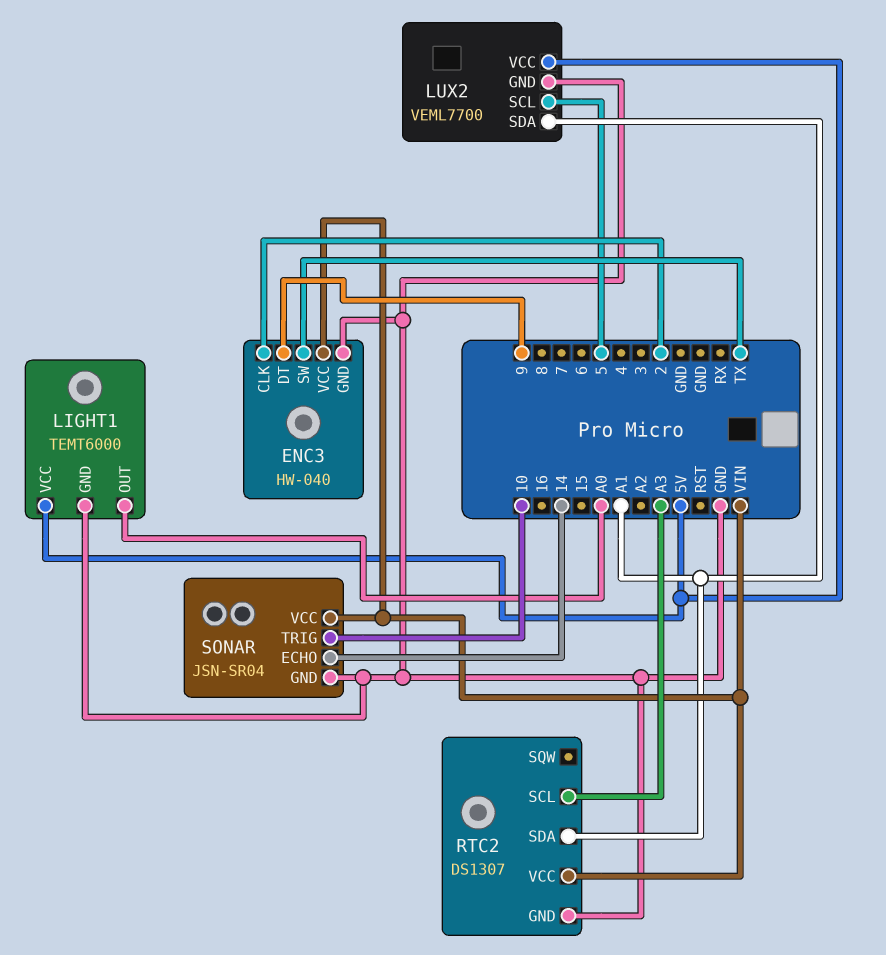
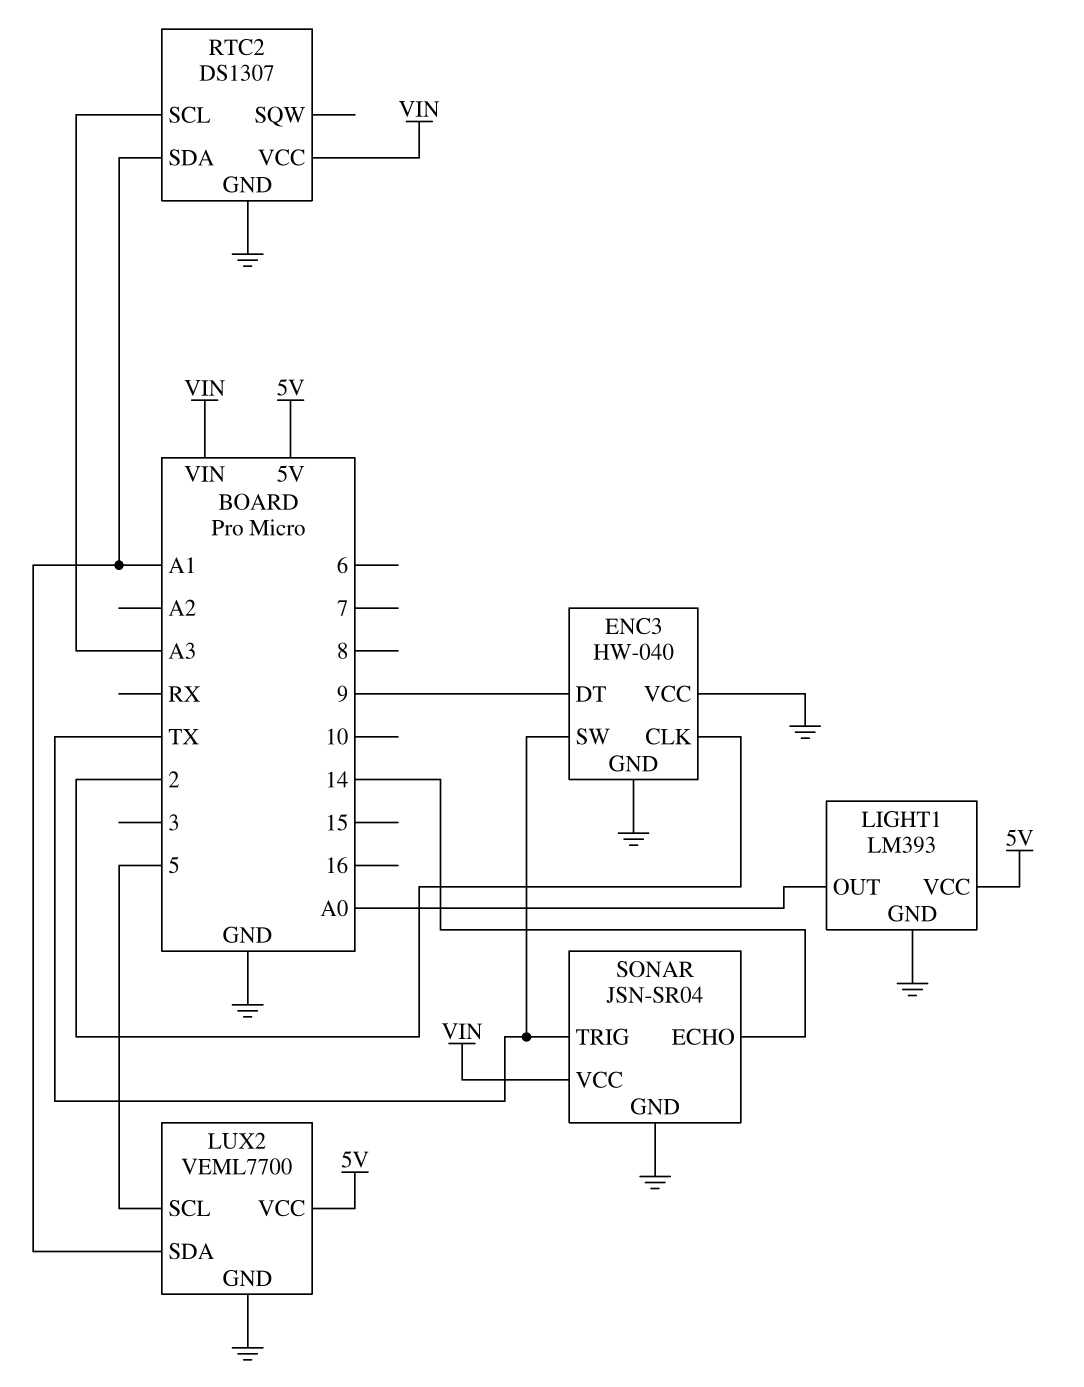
ENC3 pin VCC: VIN -> GND
LIGHT1: TEMT6000 -> LM393
SONAR pin TRIG: 10 -> TX

